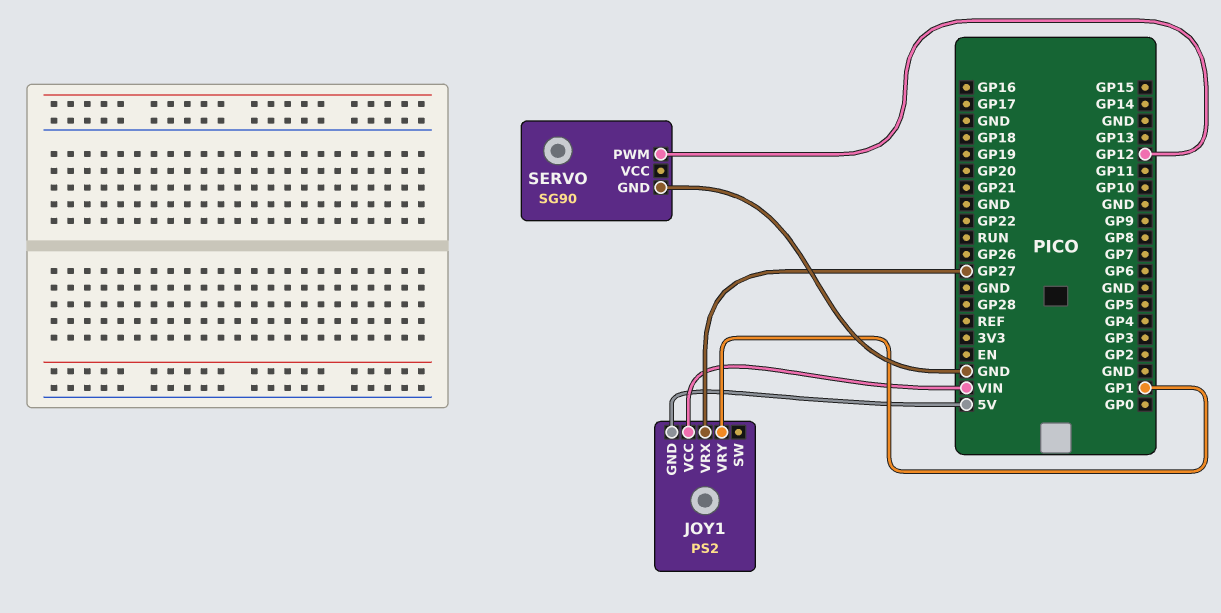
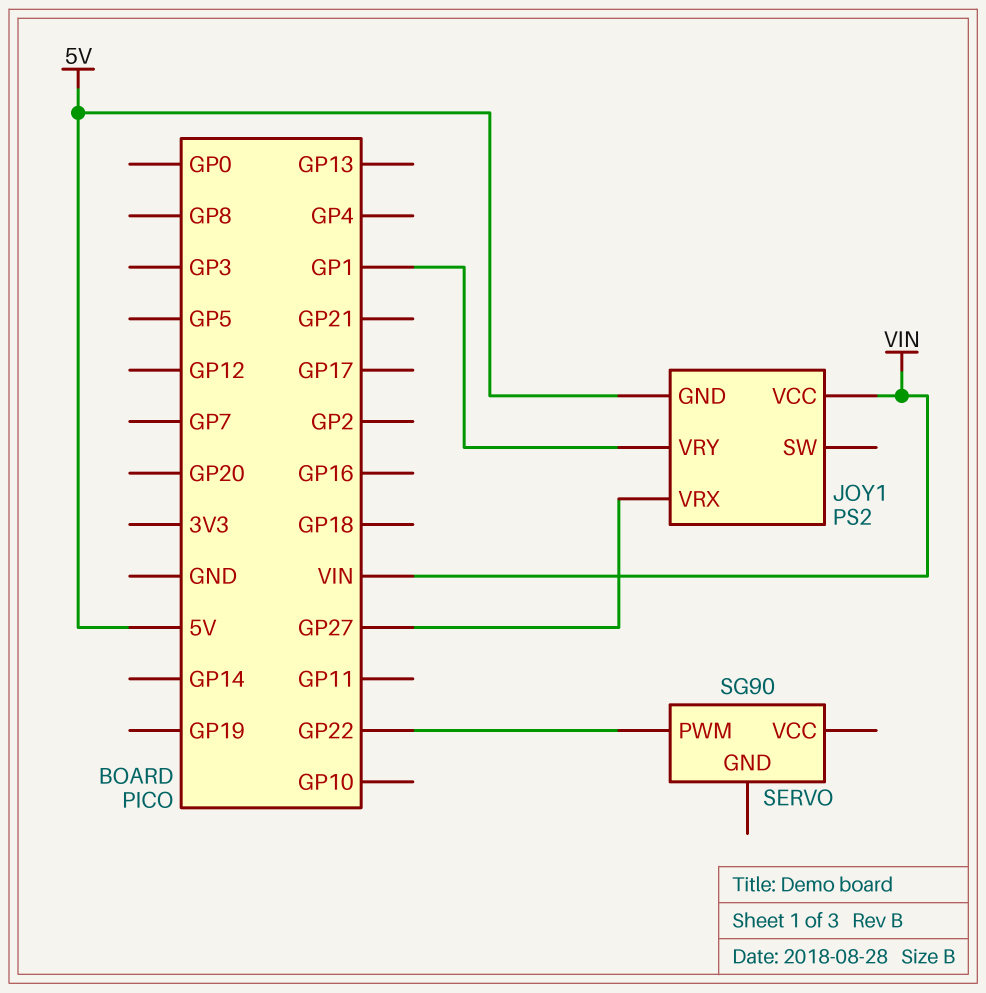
SERVO pin GND: GND -> none
SERVO pin PWM: GP12 -> GP22

